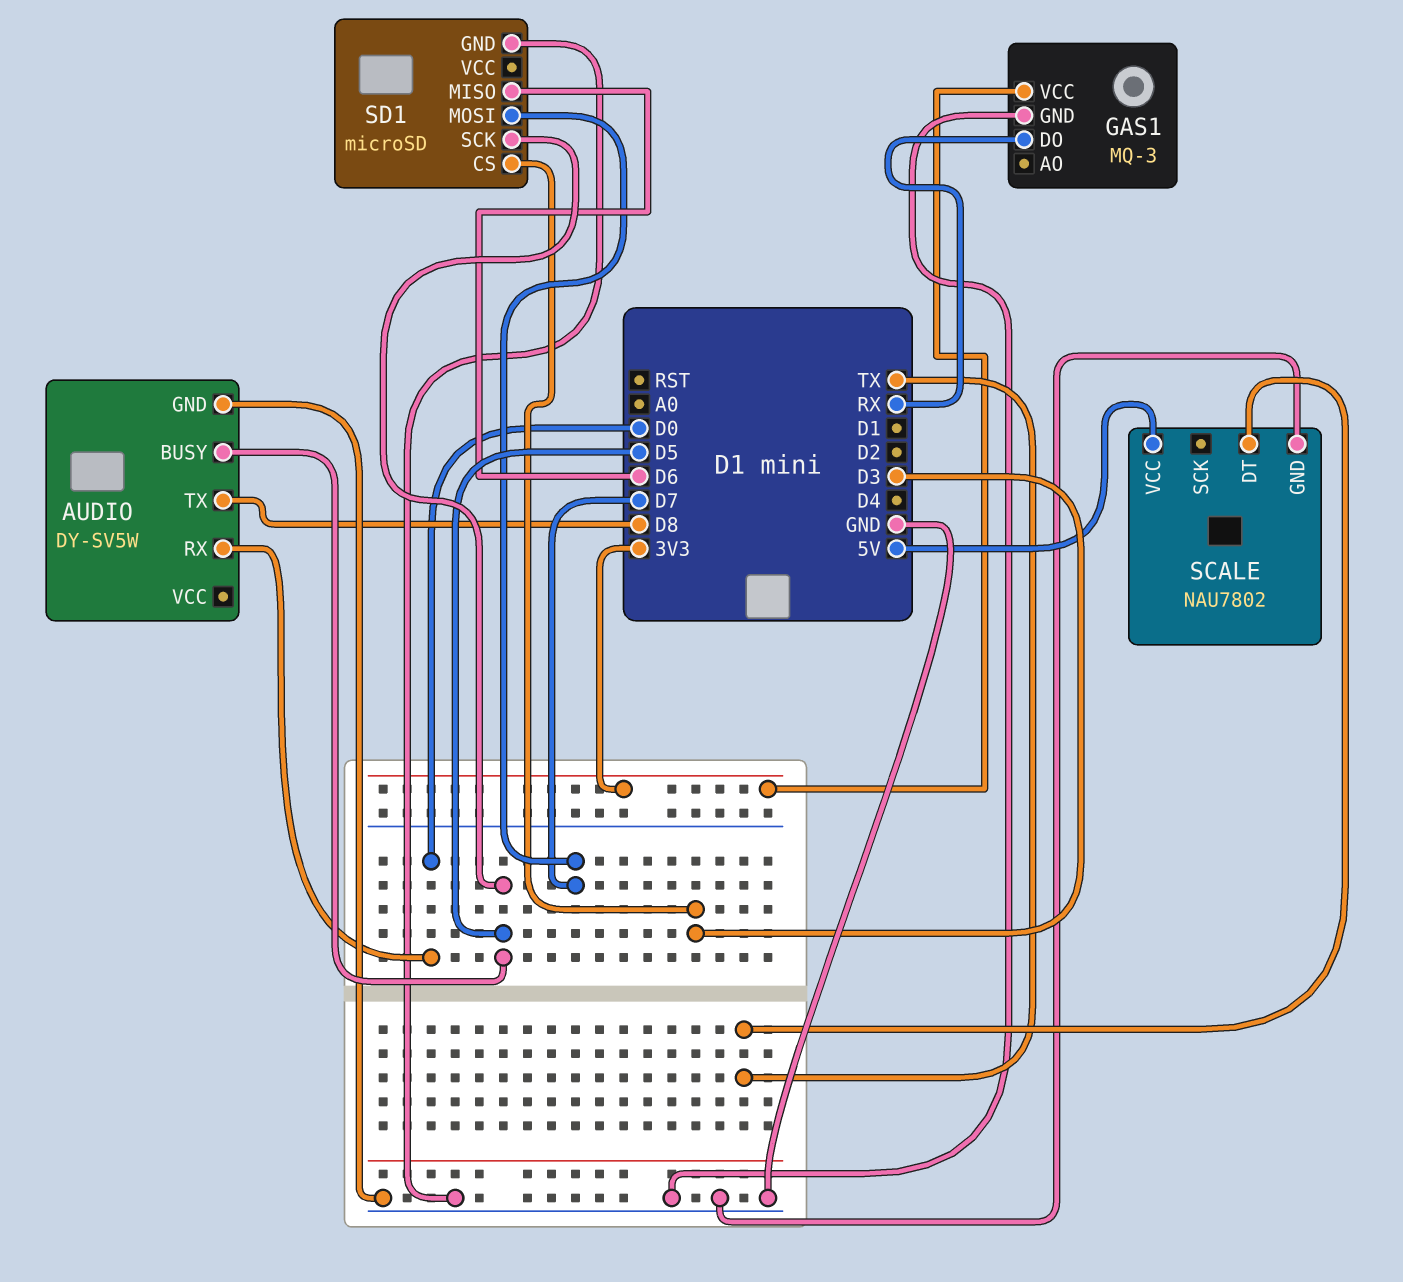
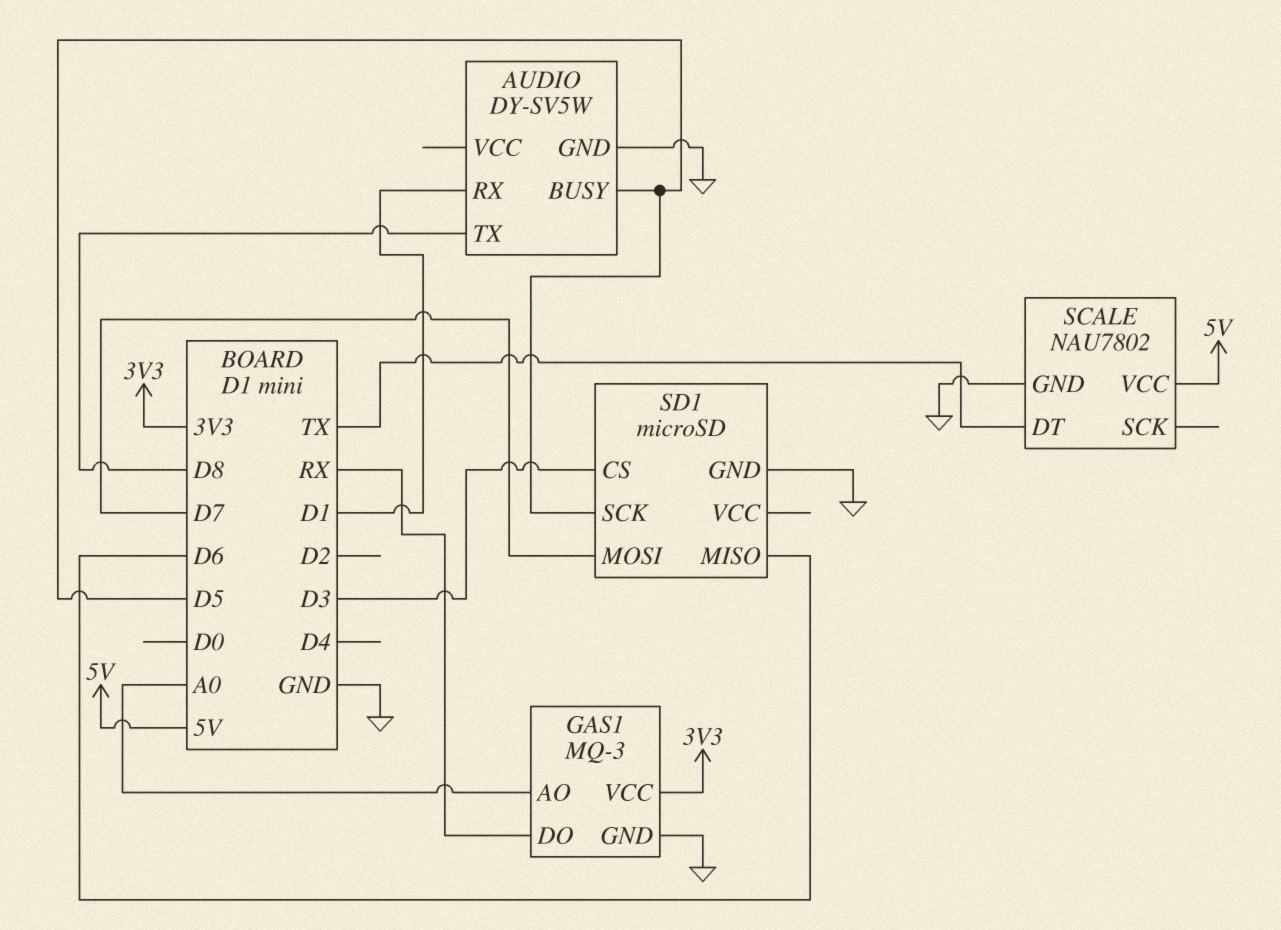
AUDIO pin RX: D0 -> D1
GAS1 pin AO: none -> A0

